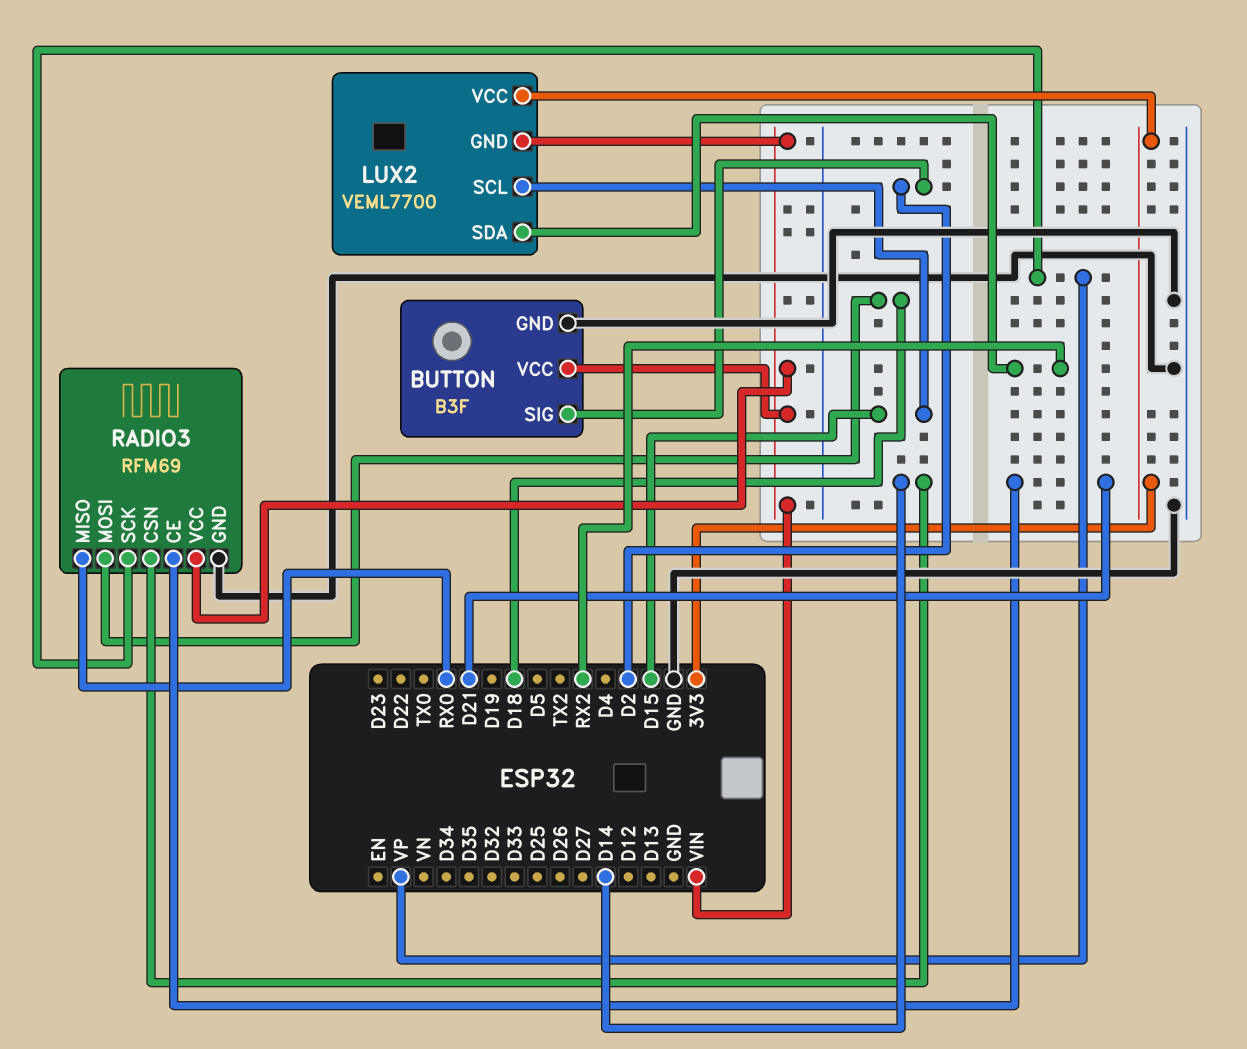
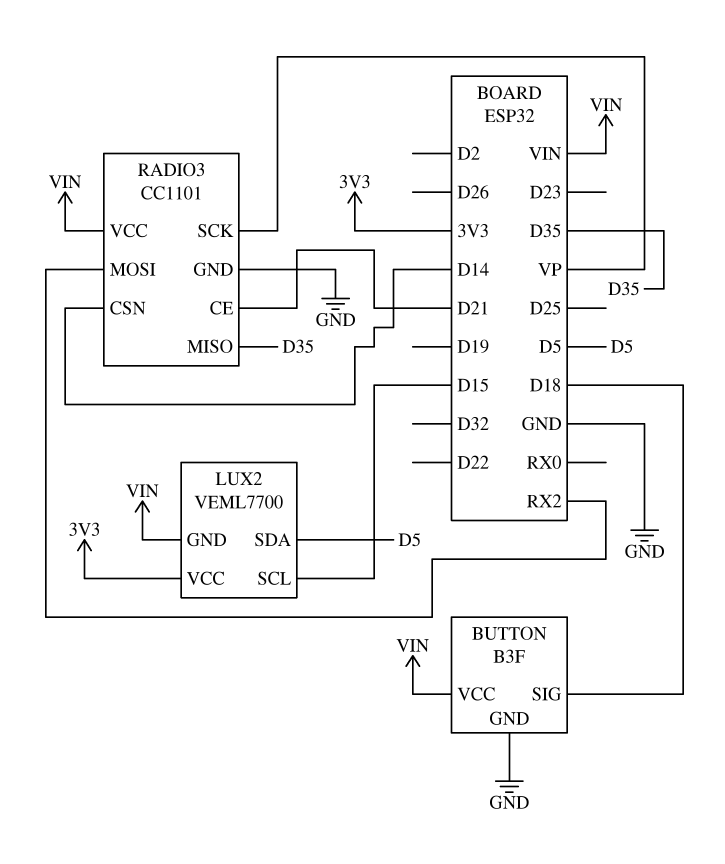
BUTTON pin SIG: D2 -> D18
LUX2 pin SDA: RX2 -> D5
RADIO3: RFM69 -> CC1101
RADIO3 pin MISO: RX0 -> D35
RADIO3 pin MOSI: D18 -> RX2

